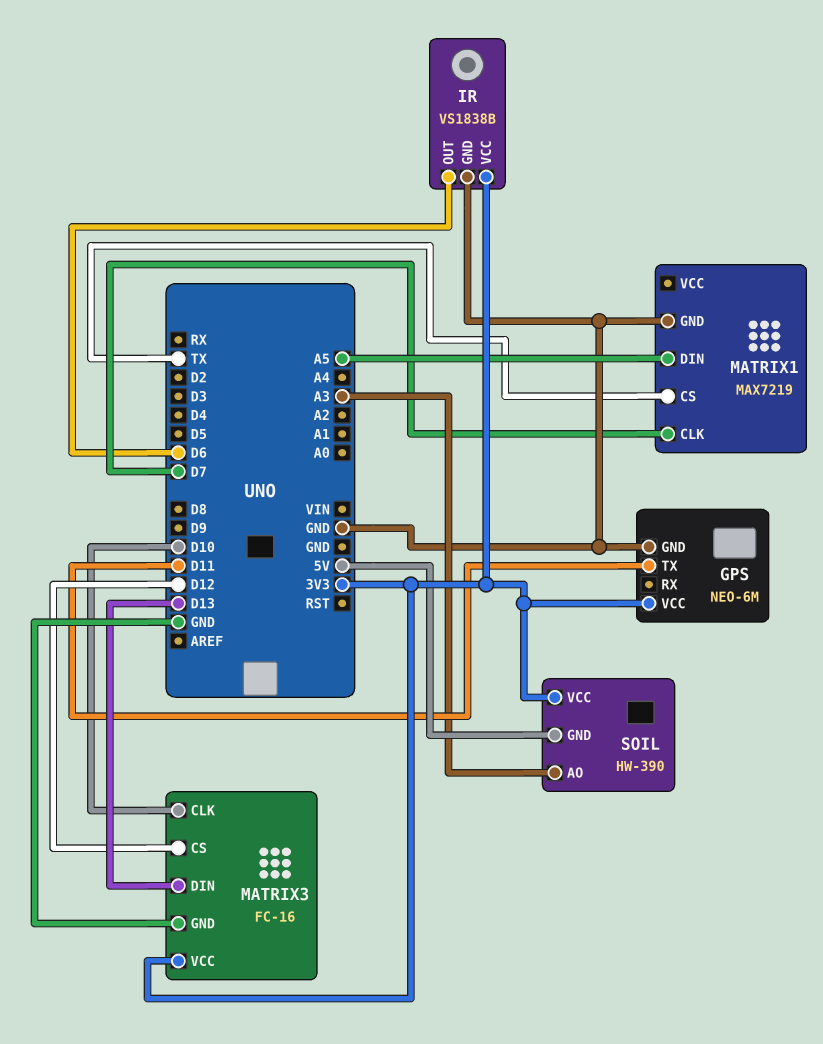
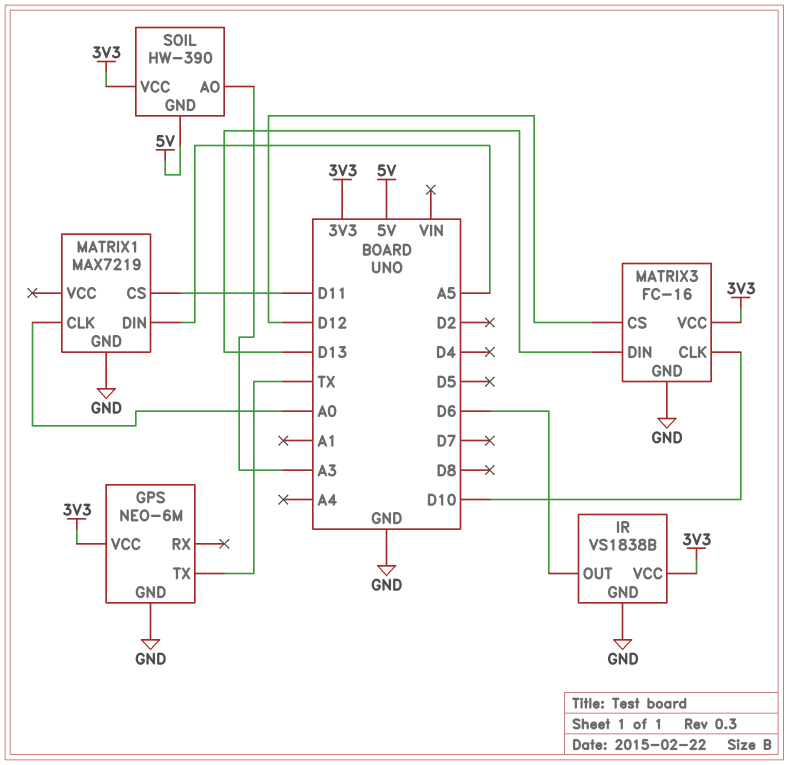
GPS pin TX: D11 -> TX
MATRIX1 pin CLK: D7 -> A0
MATRIX1 pin CS: TX -> D11

